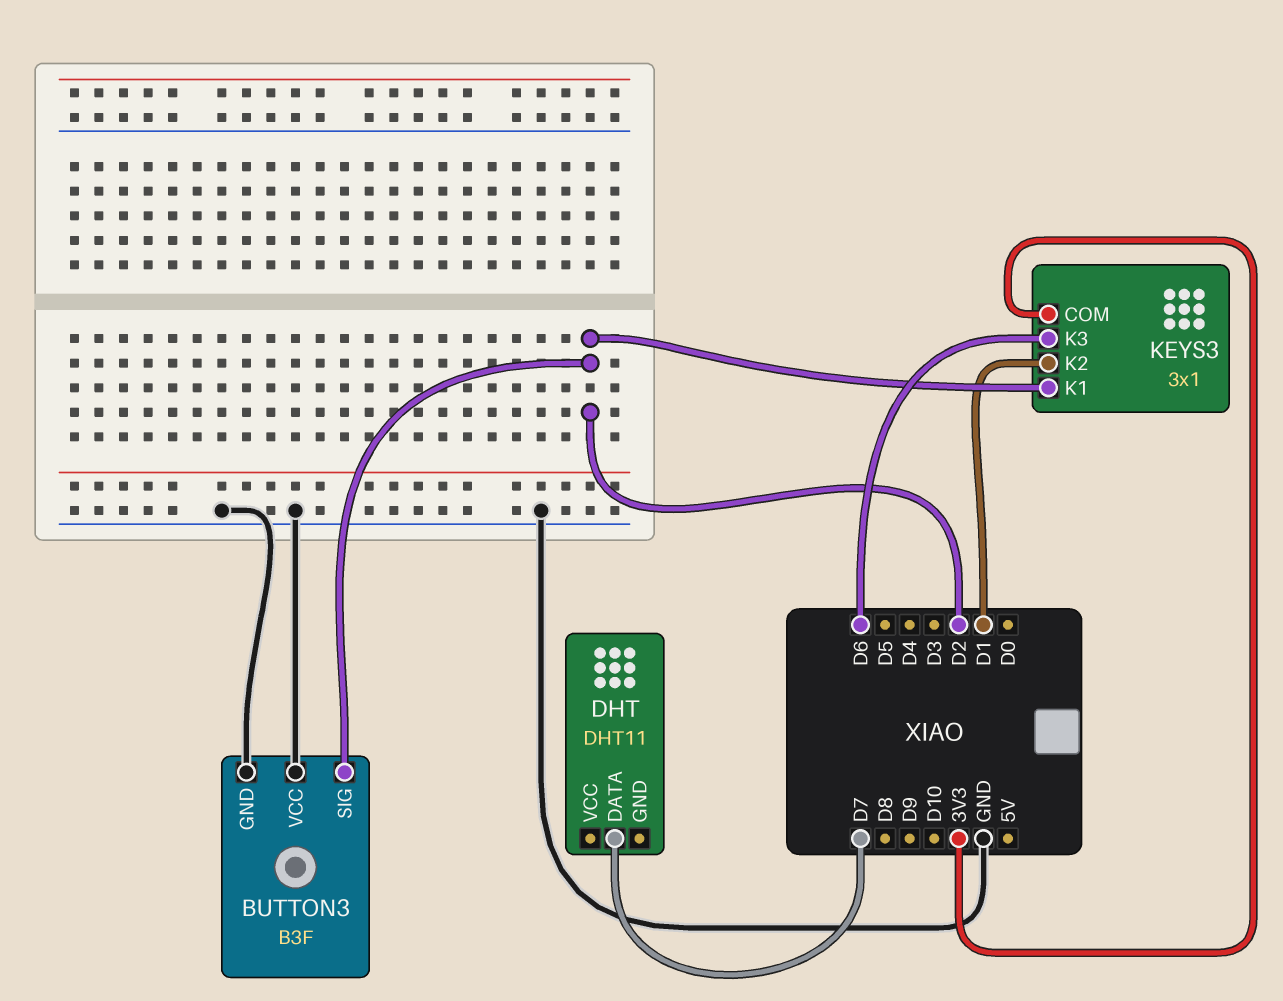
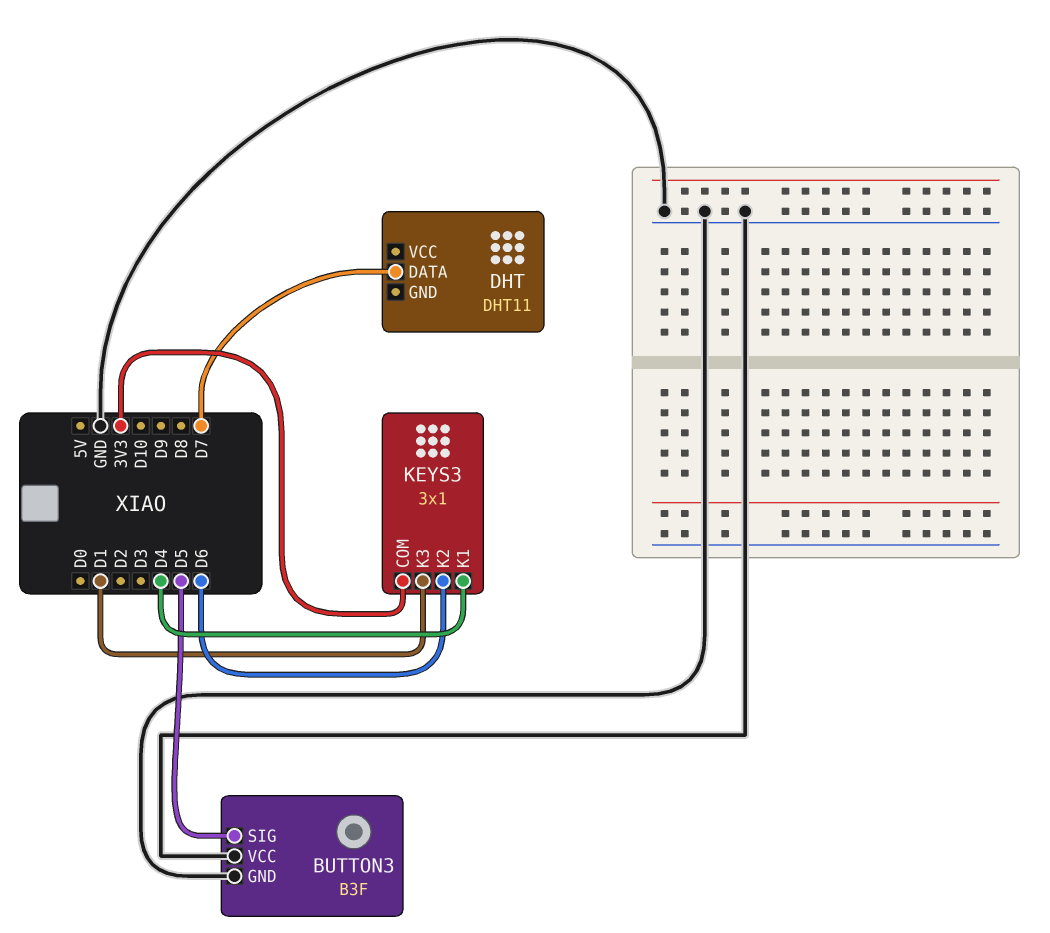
BUTTON3 pin SIG: D2 -> D5
KEYS3 pin K1: D2 -> D4
KEYS3 pin K2: D1 -> D6
KEYS3 pin K3: D6 -> D1

